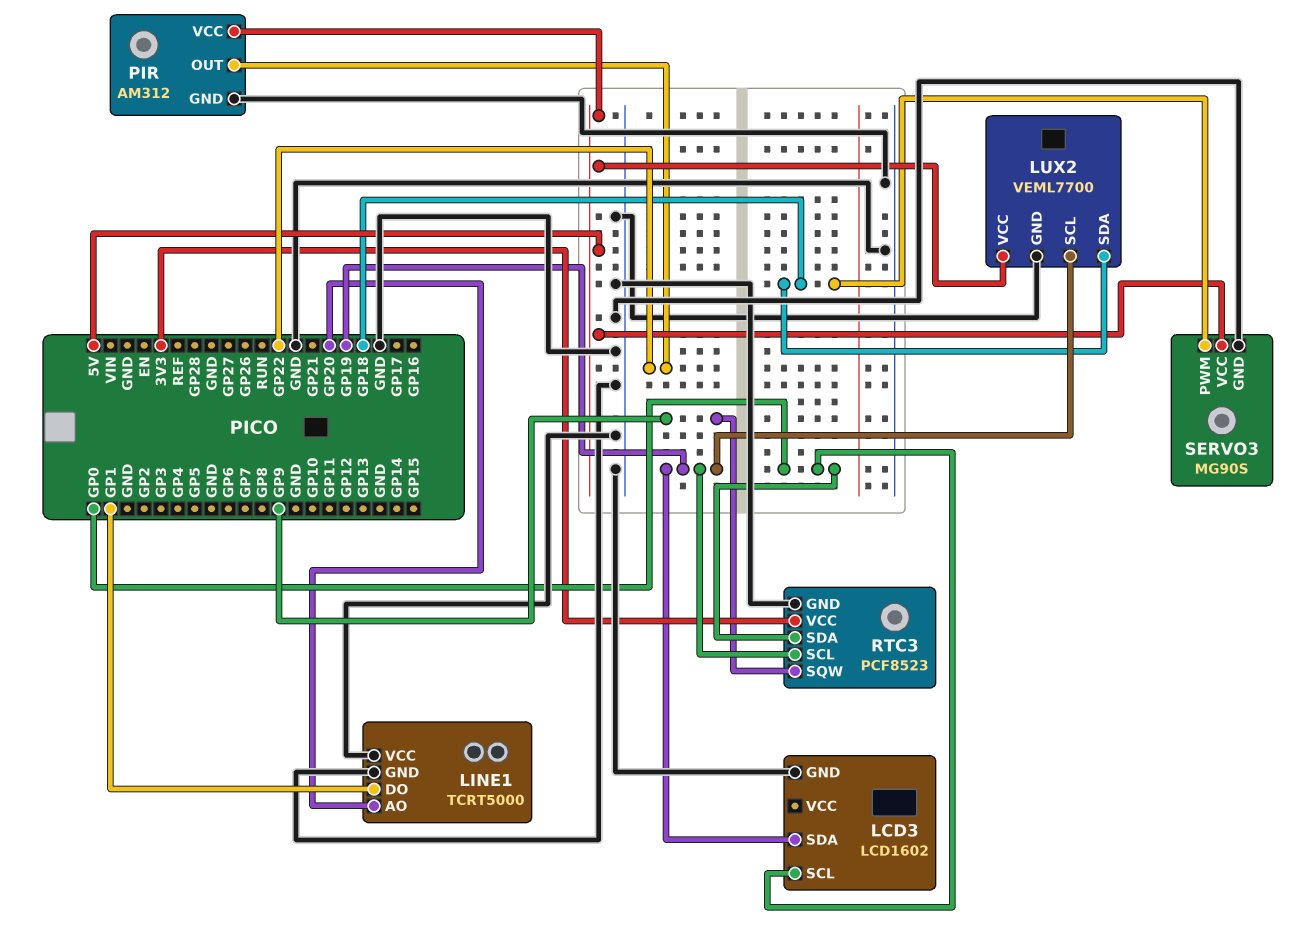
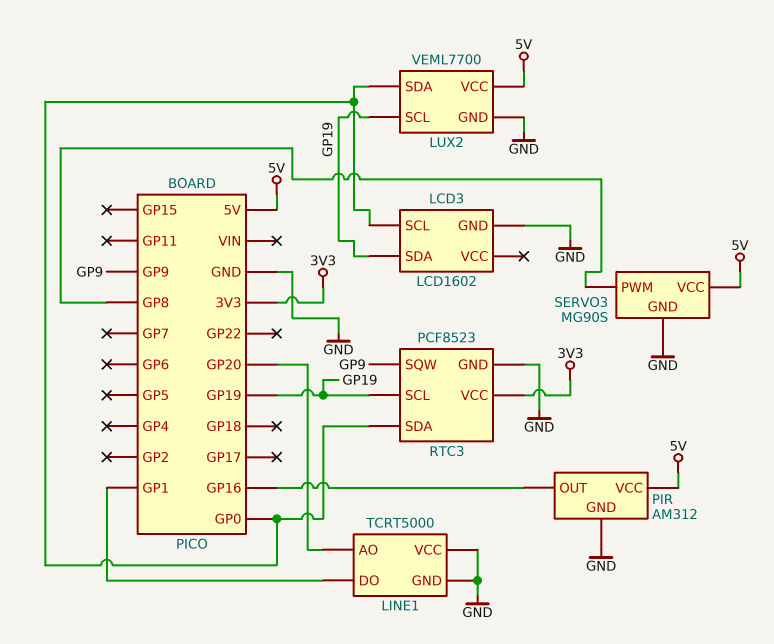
LUX2 pin SDA: GP18 -> GP0
PIR pin OUT: GP22 -> GP16
SERVO3 pin PWM: GP18 -> GP8

